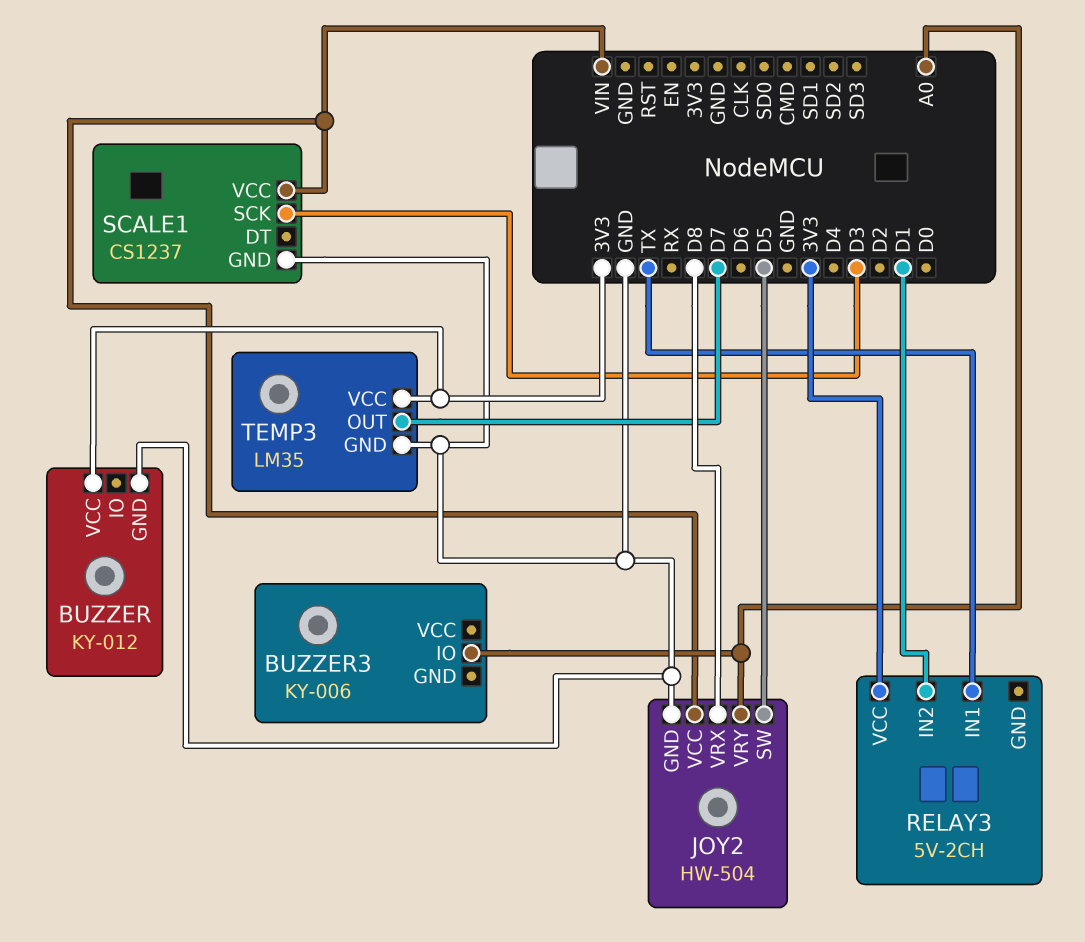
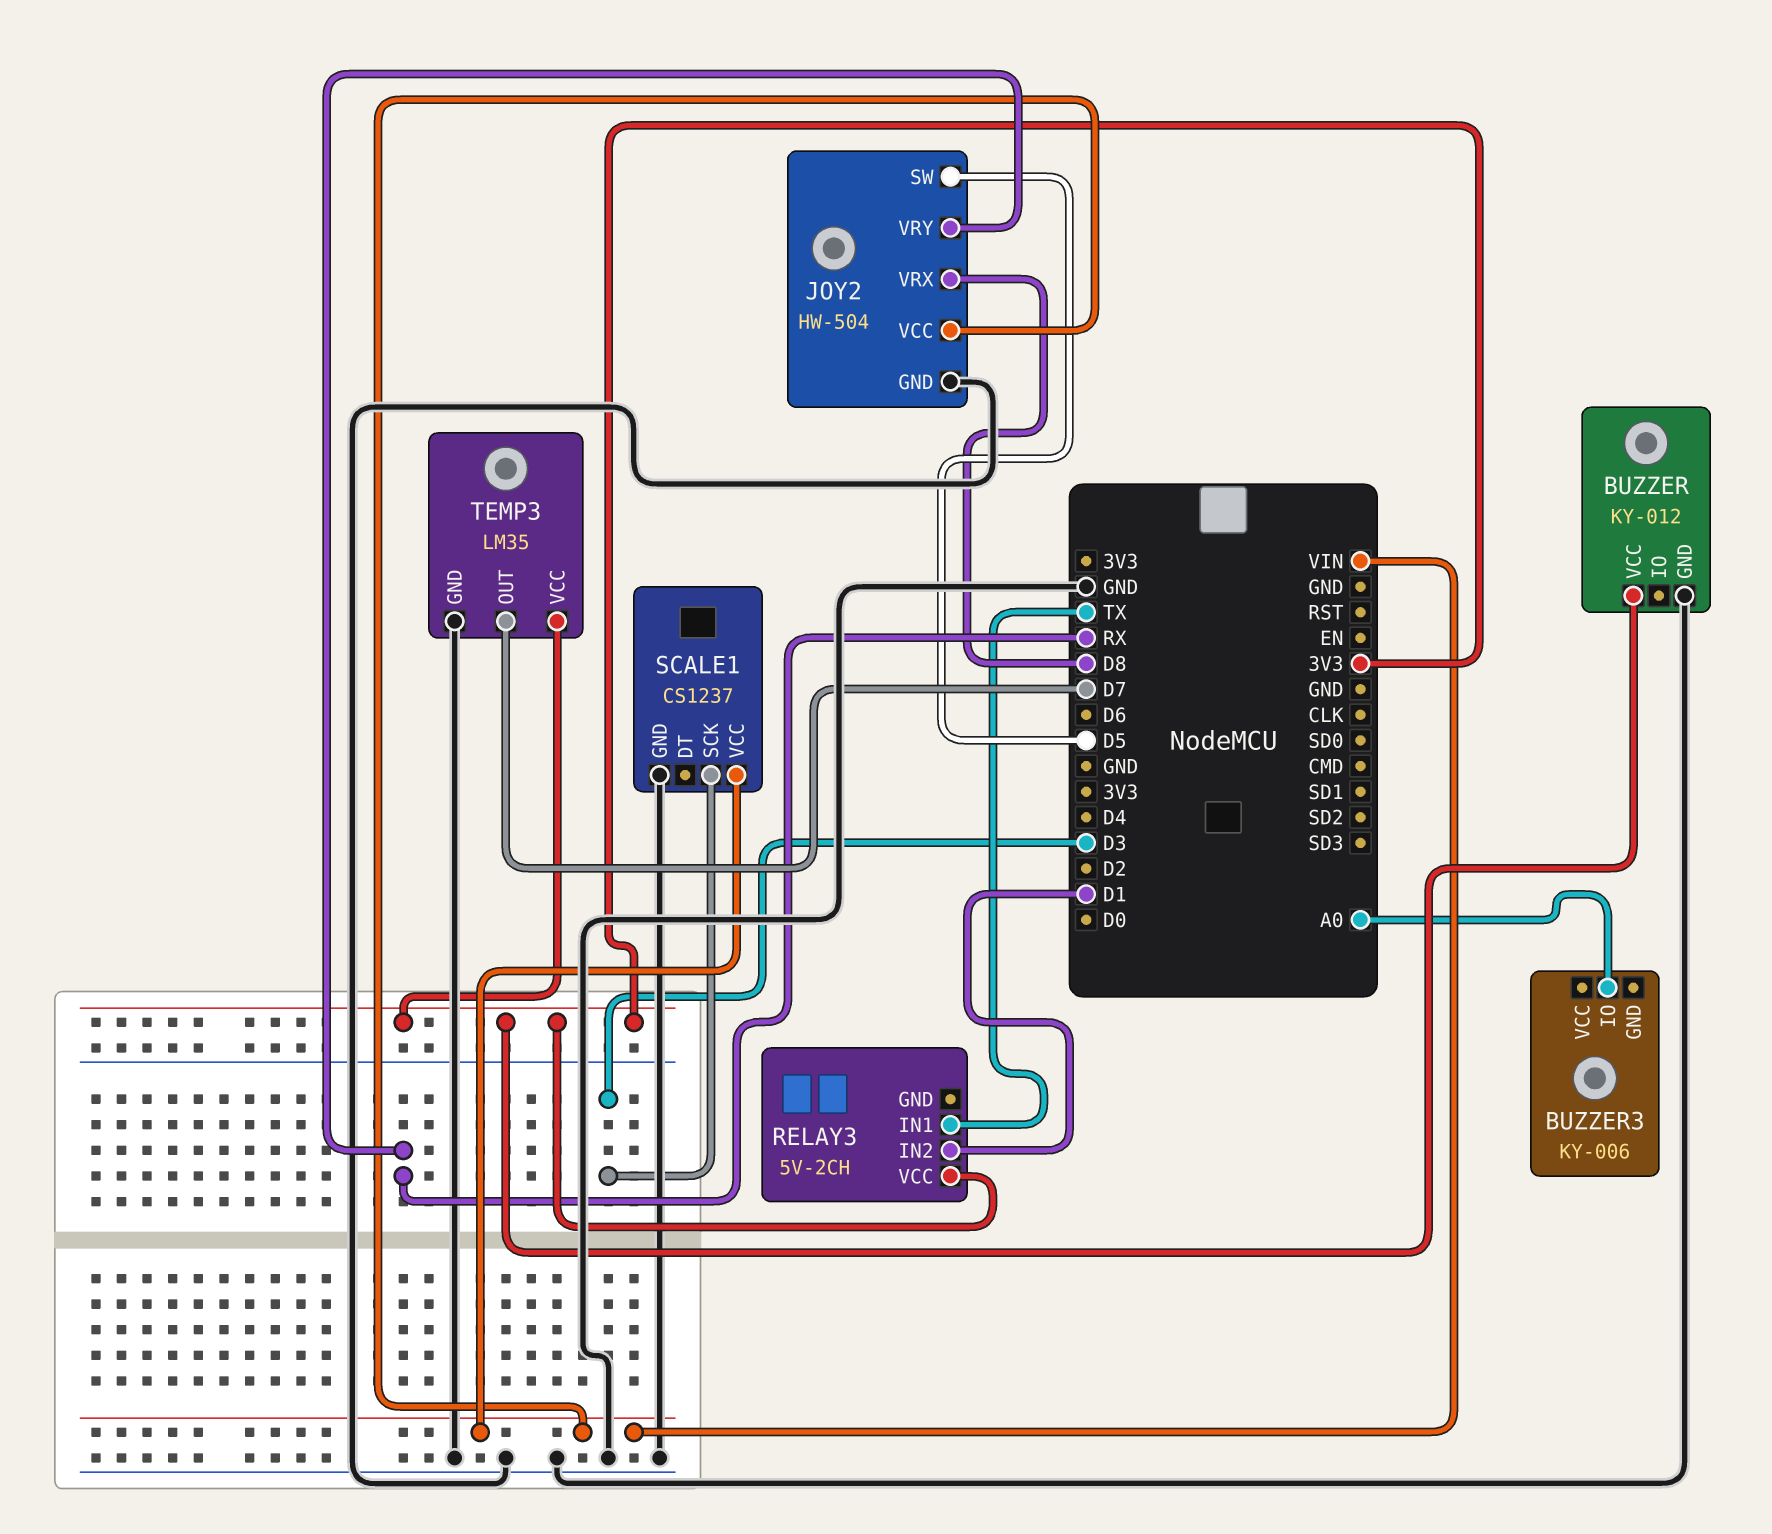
JOY2 pin VRY: A0 -> RX

